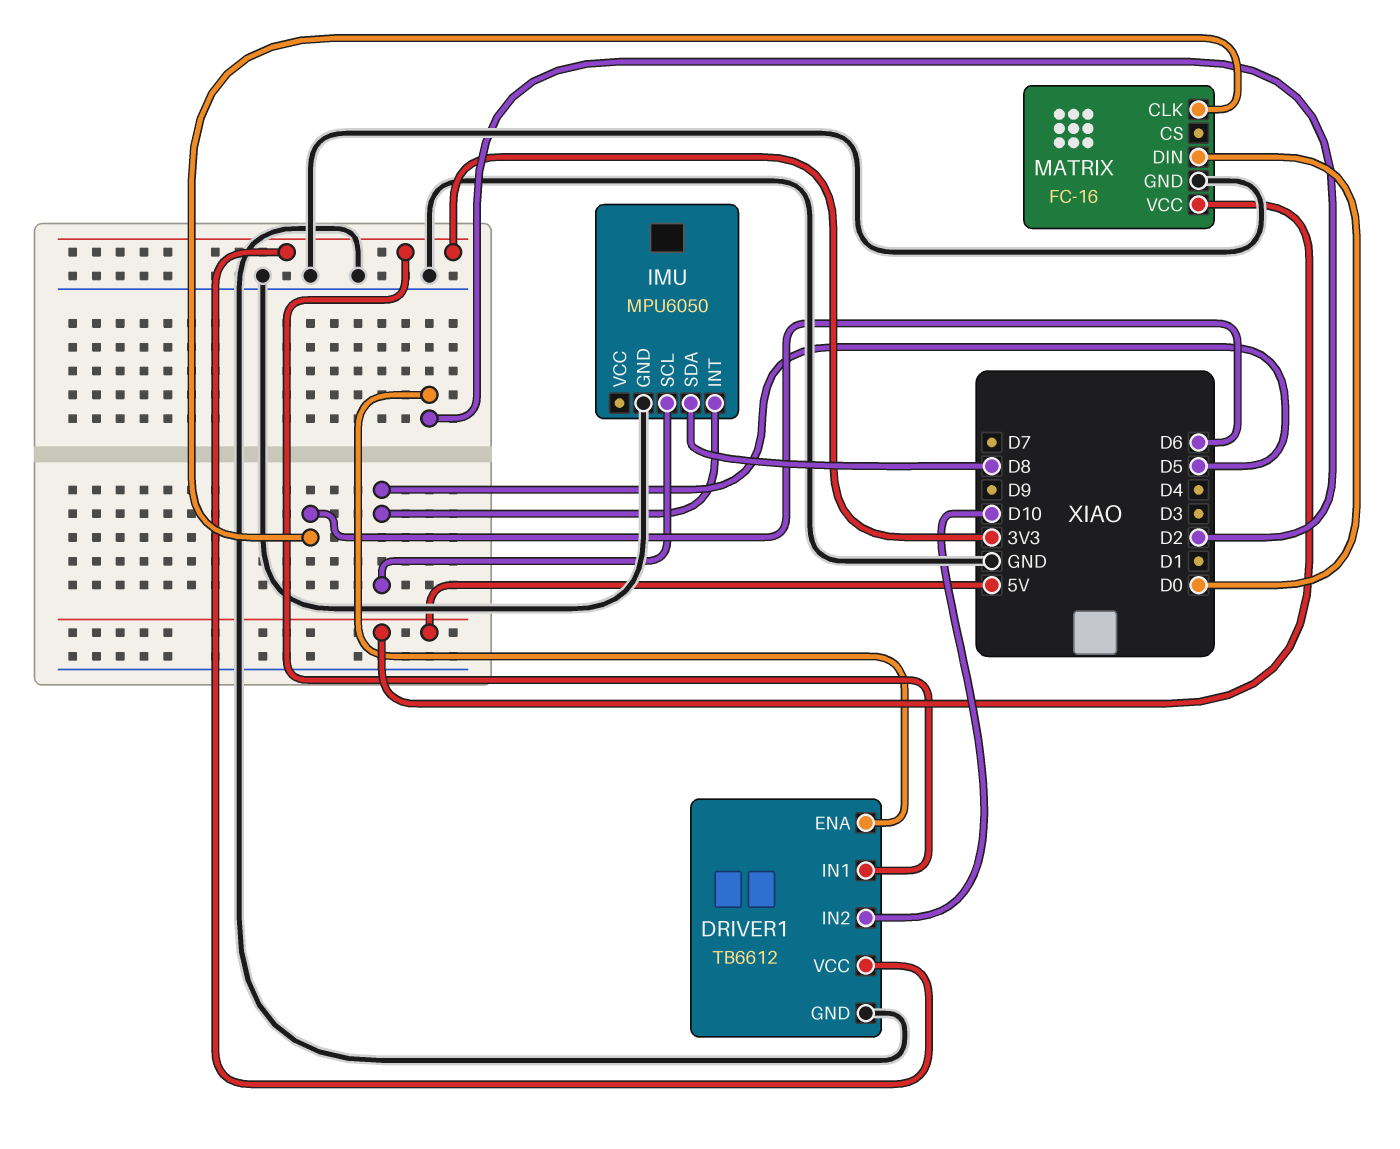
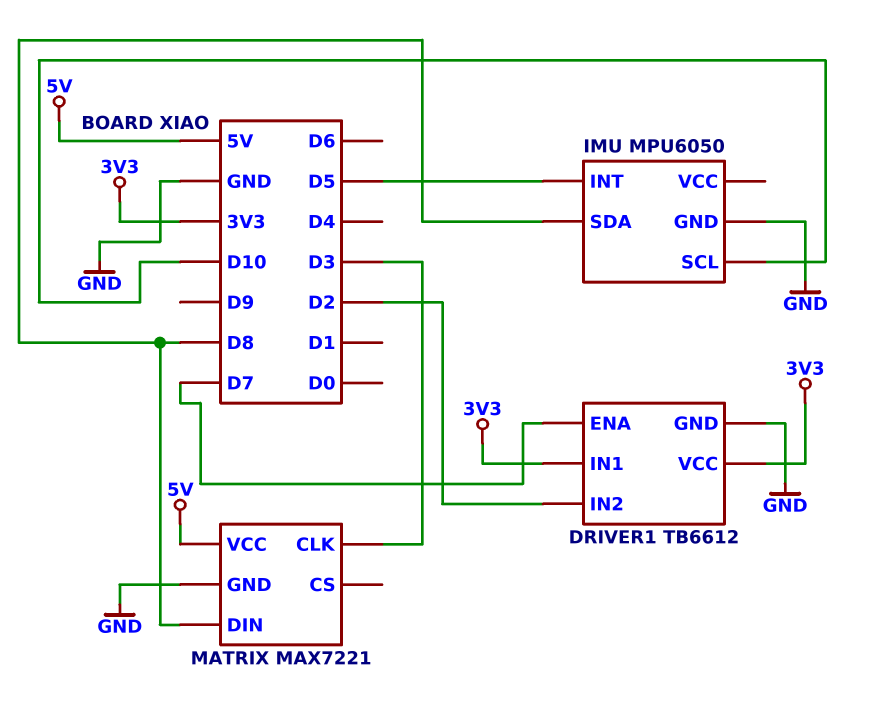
DRIVER1 pin ENA: D2 -> D7
DRIVER1 pin IN2: D10 -> D2
IMU pin SCL: D5 -> D10
MATRIX: FC-16 -> MAX7221
MATRIX pin CLK: D6 -> D3
MATRIX pin DIN: D0 -> D8

